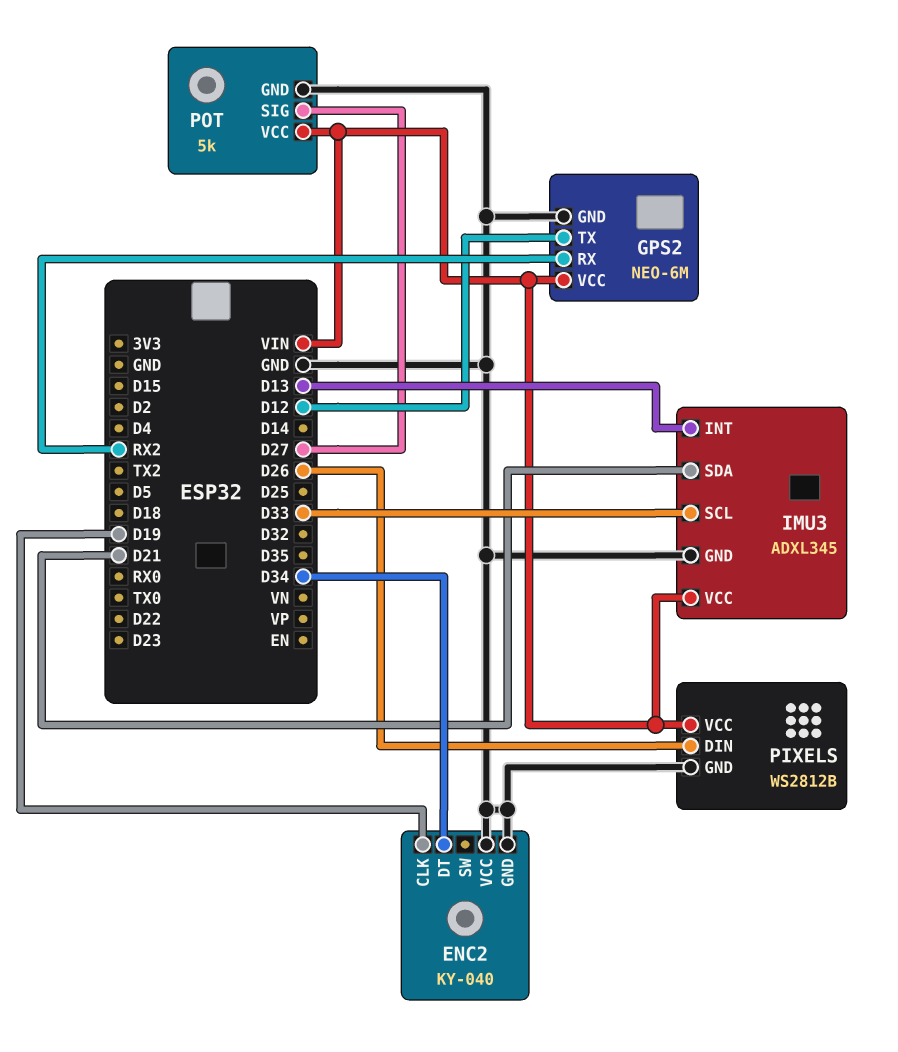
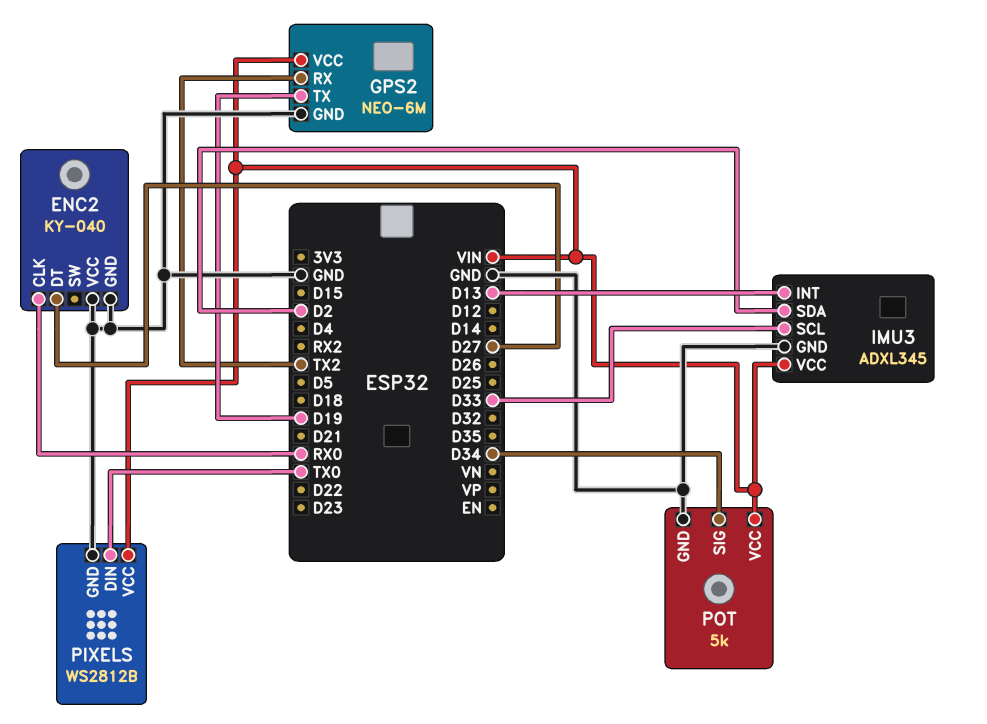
ENC2 pin CLK: D19 -> RX0
ENC2 pin DT: D34 -> D27
GPS2 pin RX: RX2 -> TX2
GPS2 pin TX: D12 -> D19
IMU3 pin SDA: D21 -> D2
PIXELS pin DIN: D26 -> TX0
POT pin SIG: D27 -> D34

